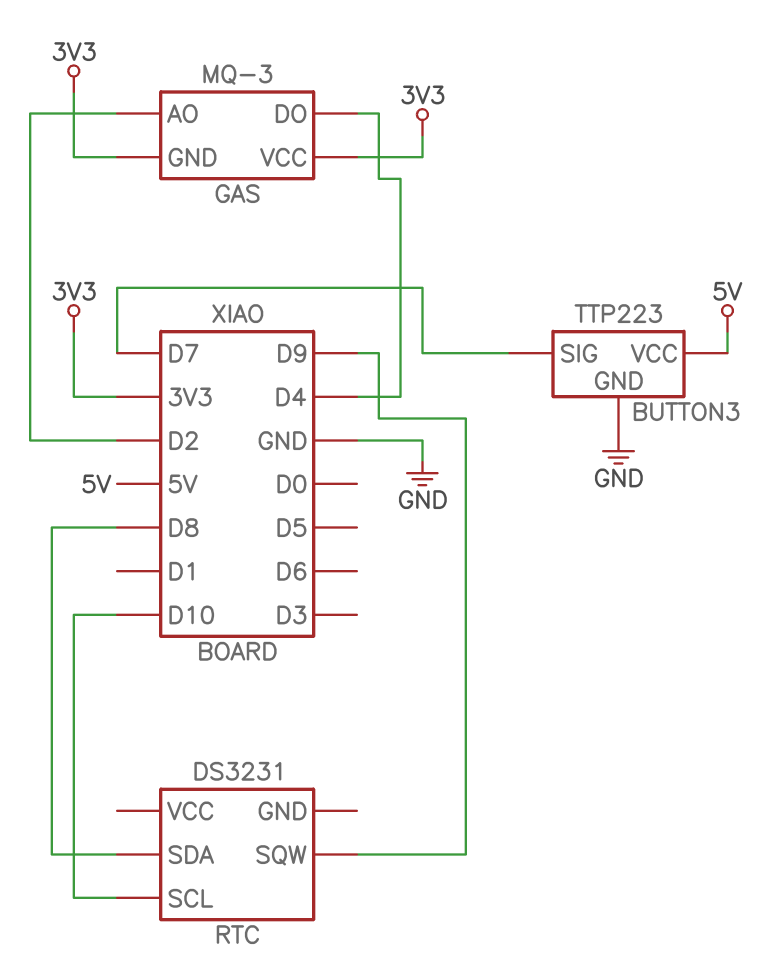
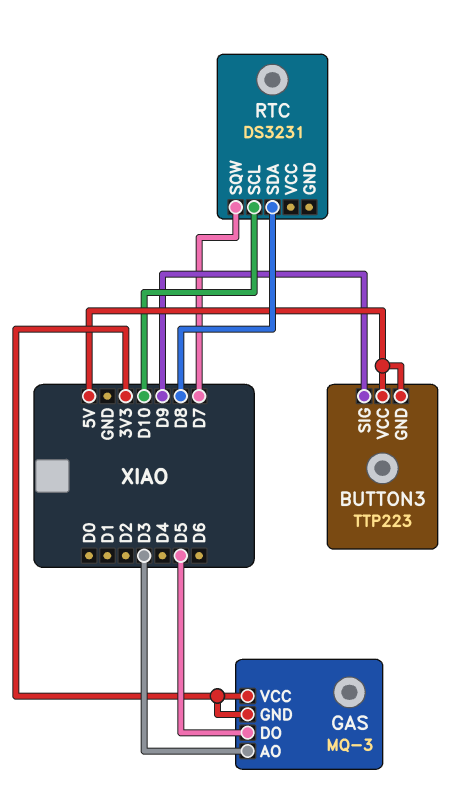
BUTTON3 pin GND: GND -> 5V
BUTTON3 pin SIG: D7 -> D9
GAS pin AO: D2 -> D3
GAS pin DO: D4 -> D5
RTC pin SQW: D9 -> D7

